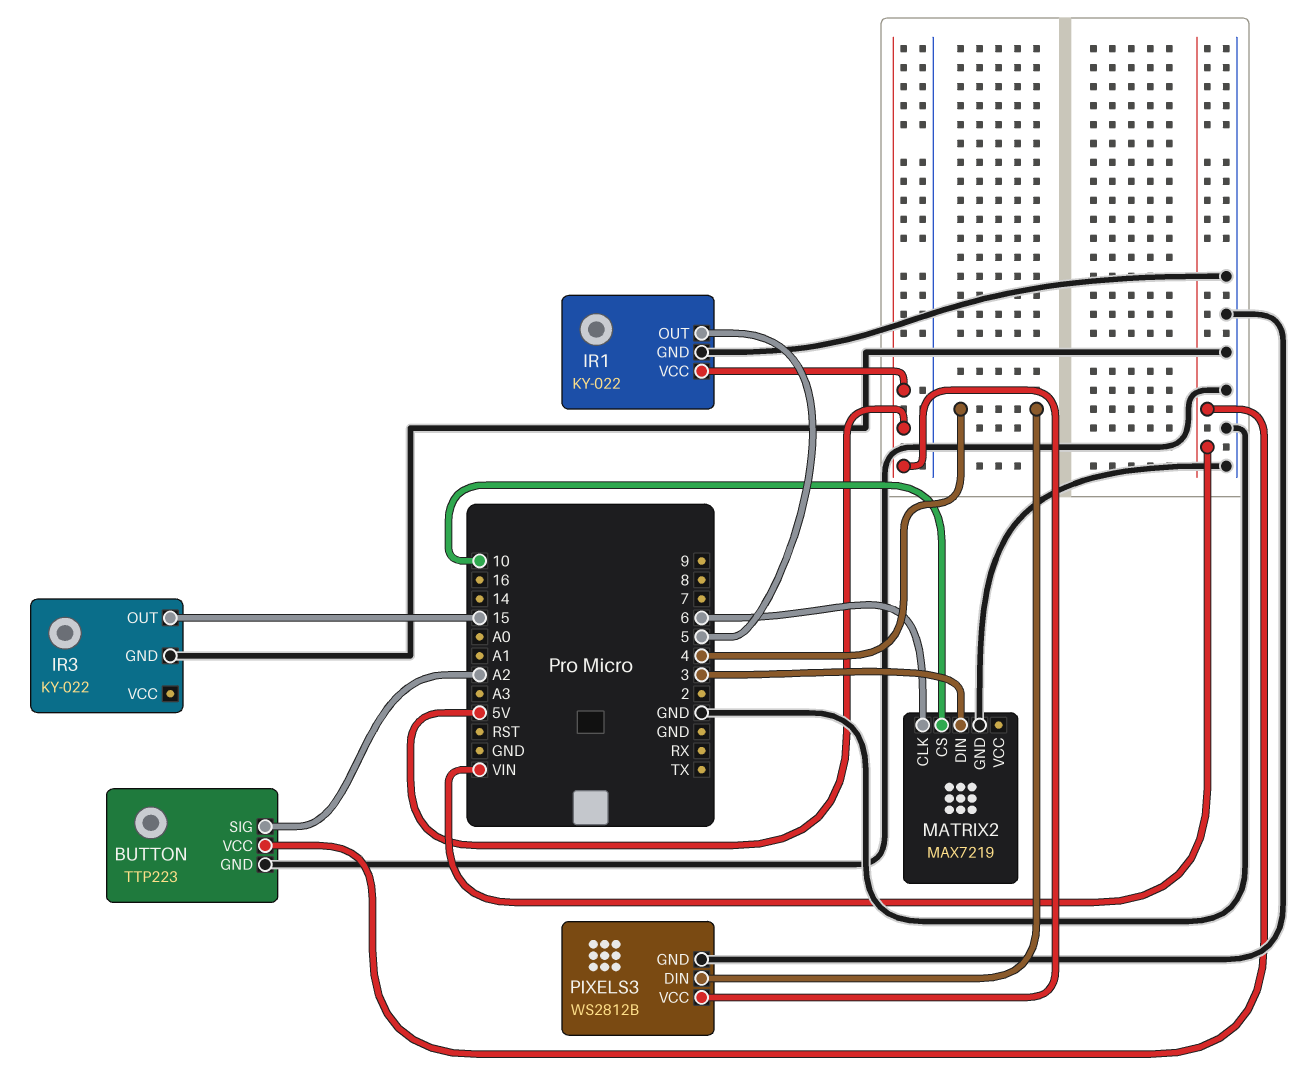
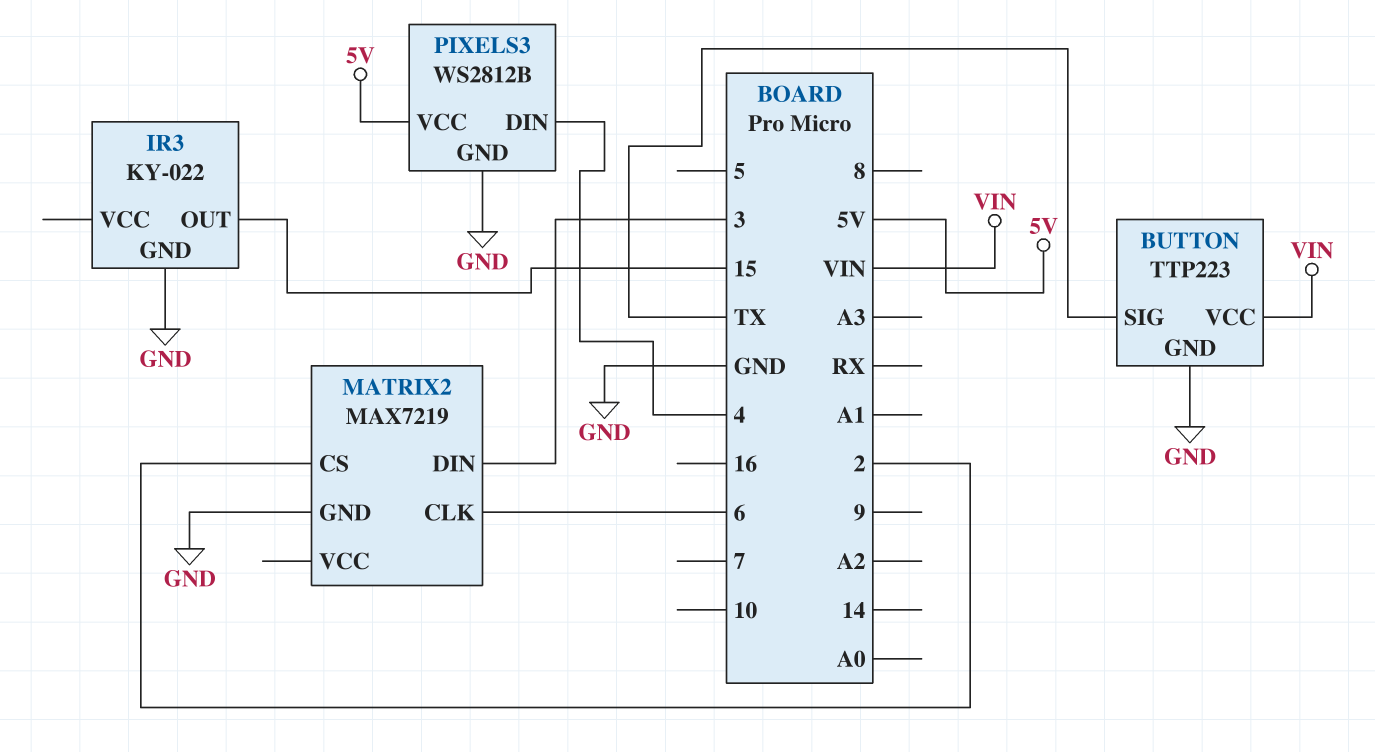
BUTTON pin SIG: A2 -> TX
IR1: KY-022 -> none
IR1 pin GND: GND -> none
IR1 pin OUT: 5 -> none
IR1 pin VCC: 5V -> none
MATRIX2 pin CS: 10 -> 2

